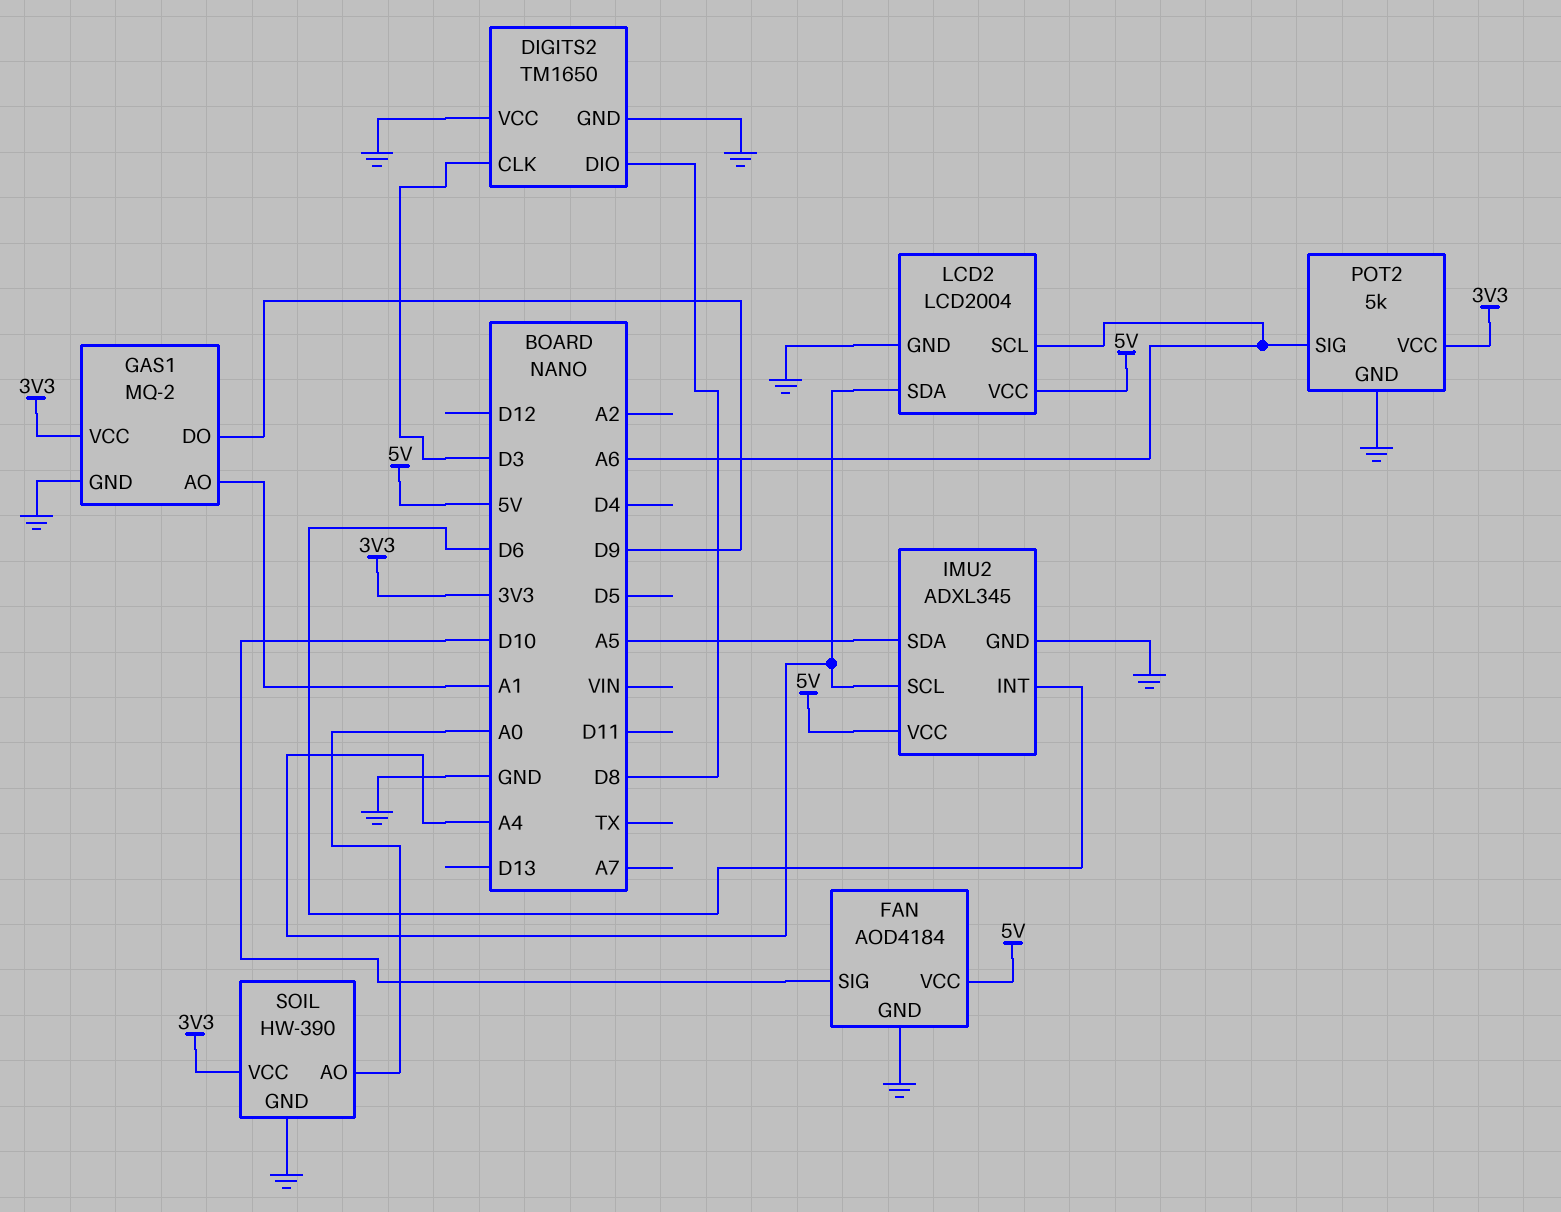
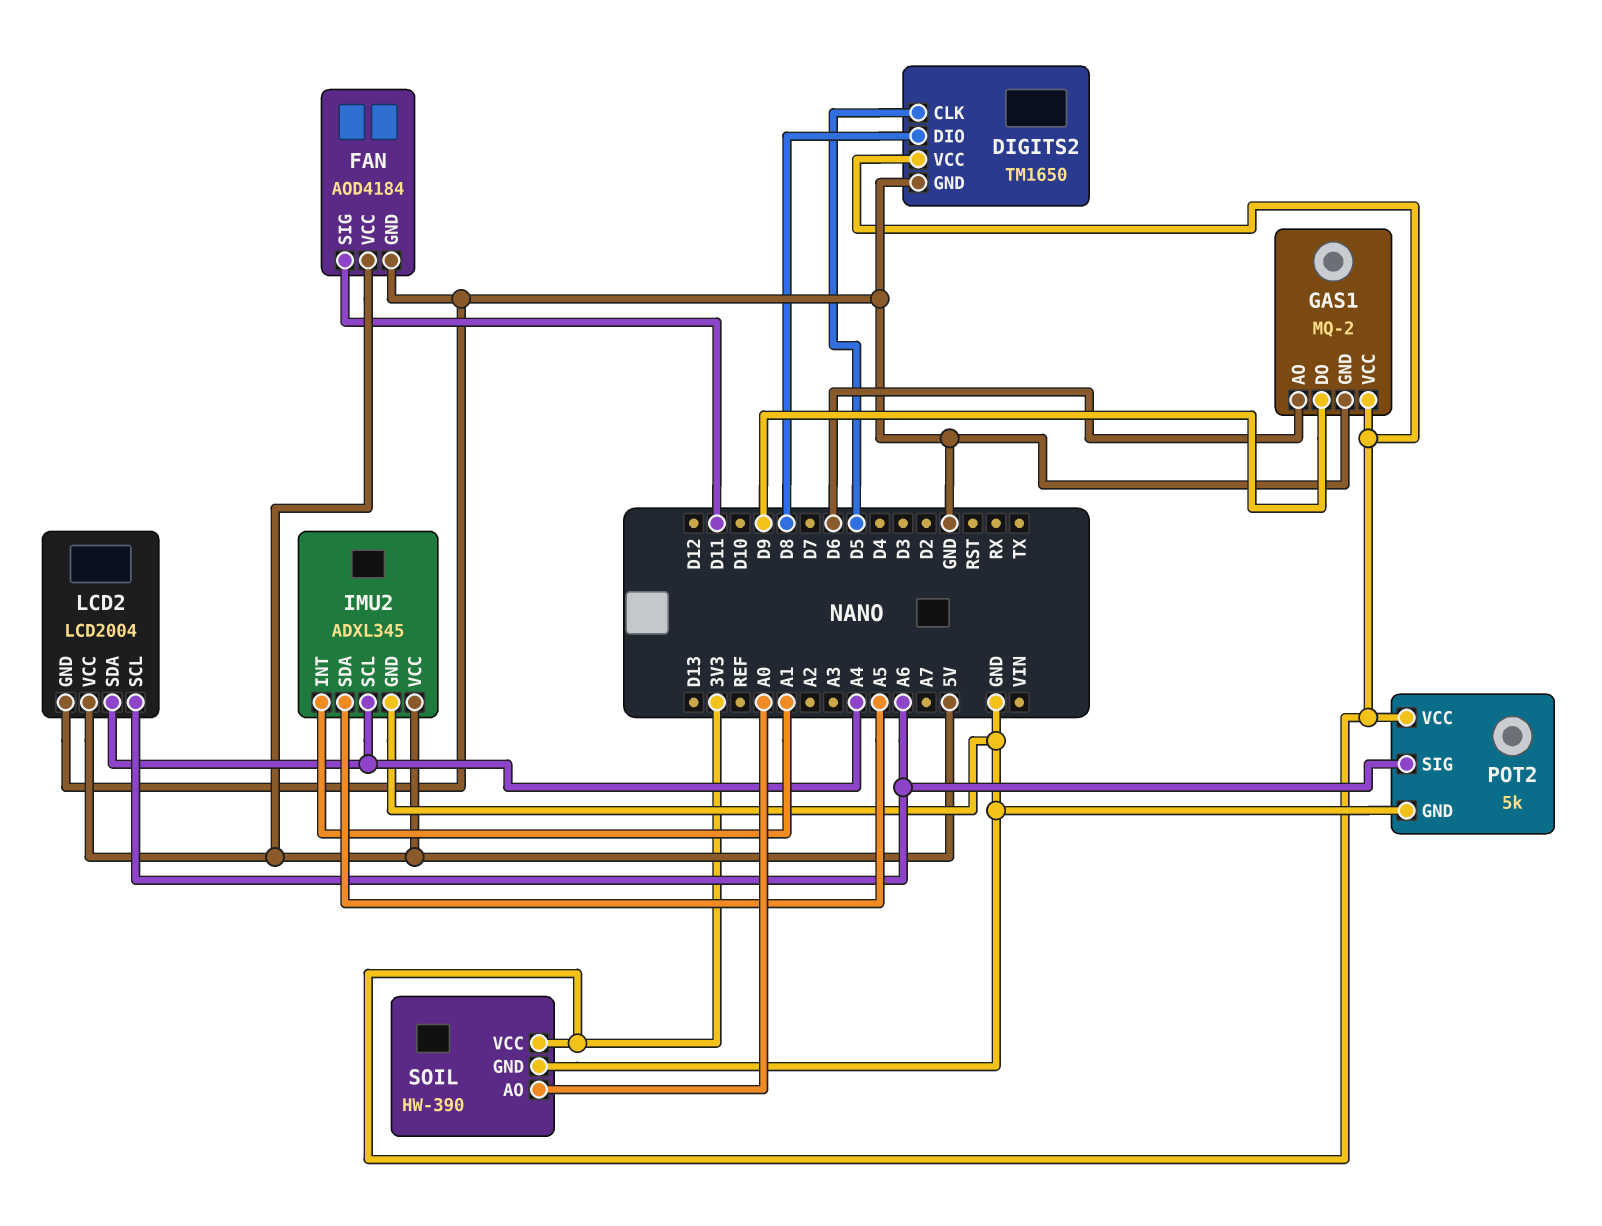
DIGITS2 pin CLK: D3 -> D5
DIGITS2 pin VCC: GND -> 3V3
FAN pin SIG: D10 -> D11
GAS1 pin AO: A1 -> D6
IMU2 pin INT: D6 -> A1

